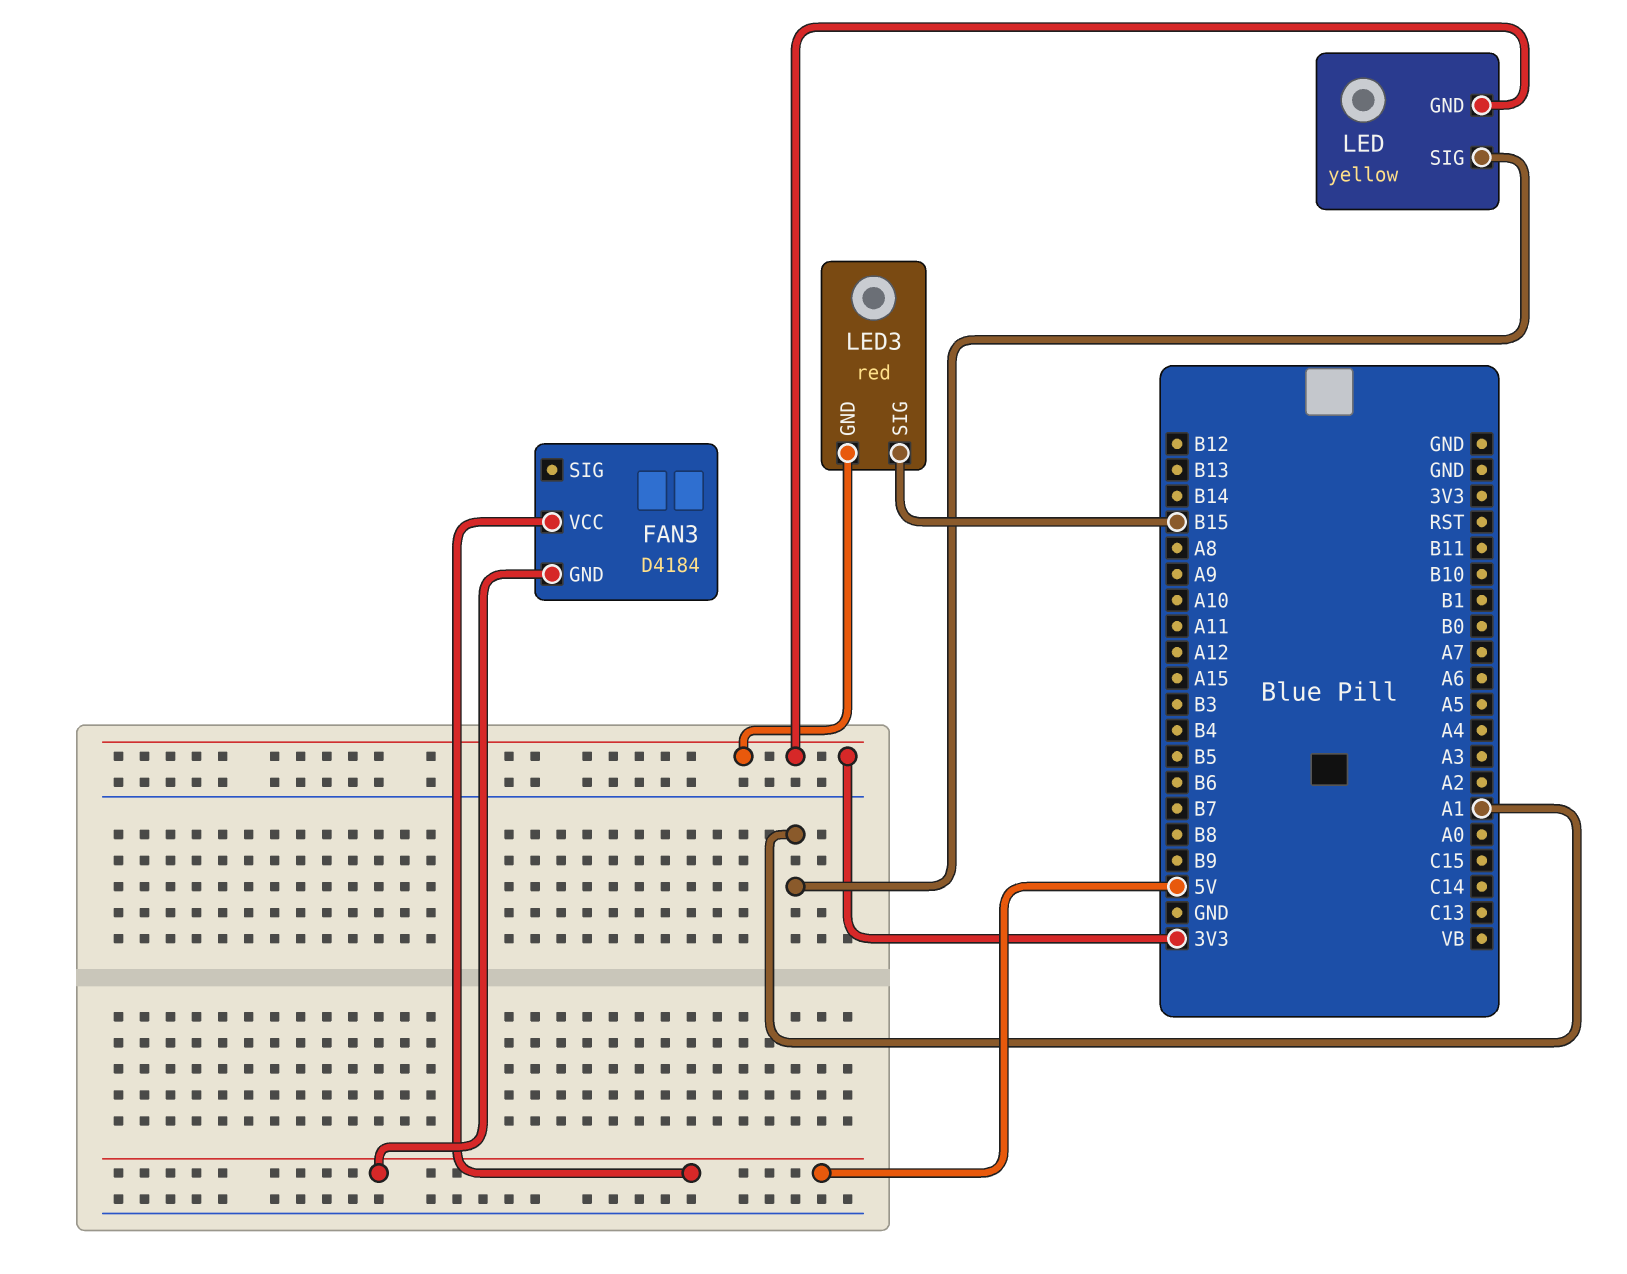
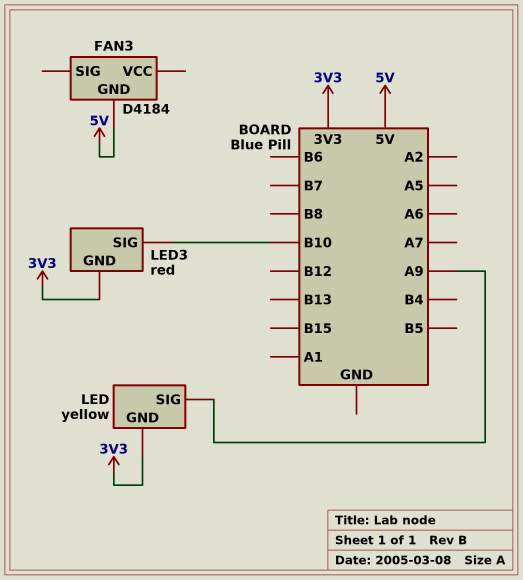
FAN3 pin VCC: 5V -> none
LED pin SIG: A1 -> A9
LED3 pin SIG: B15 -> B10

